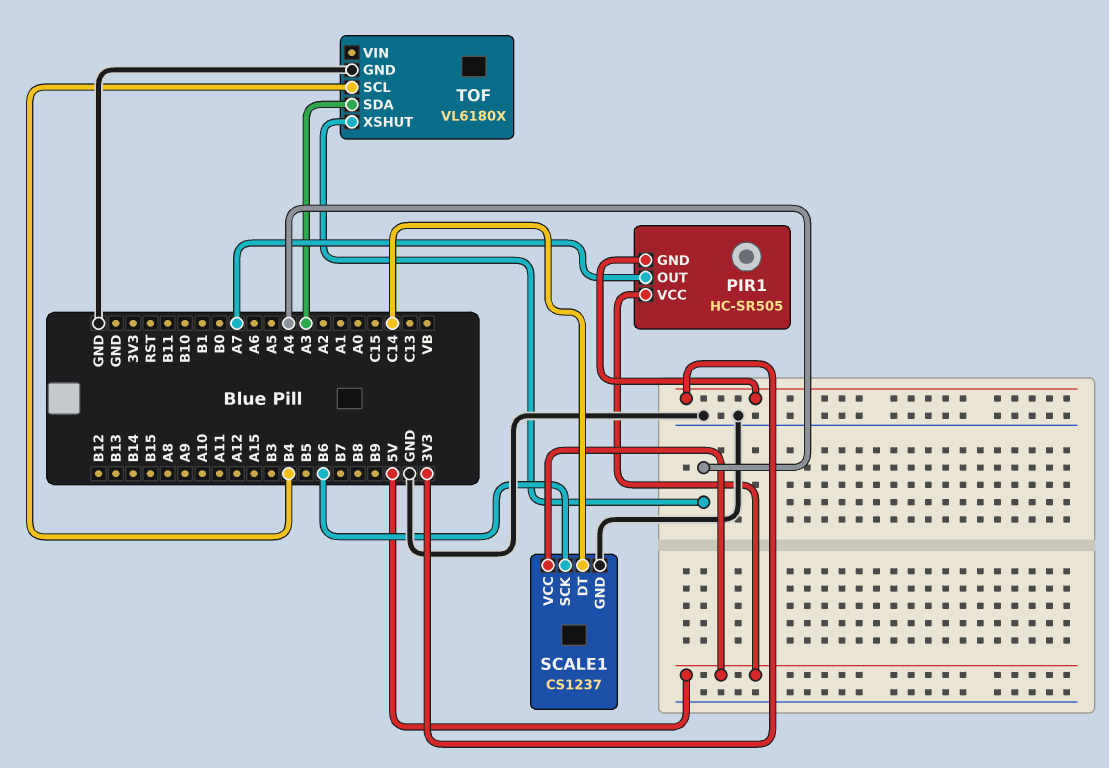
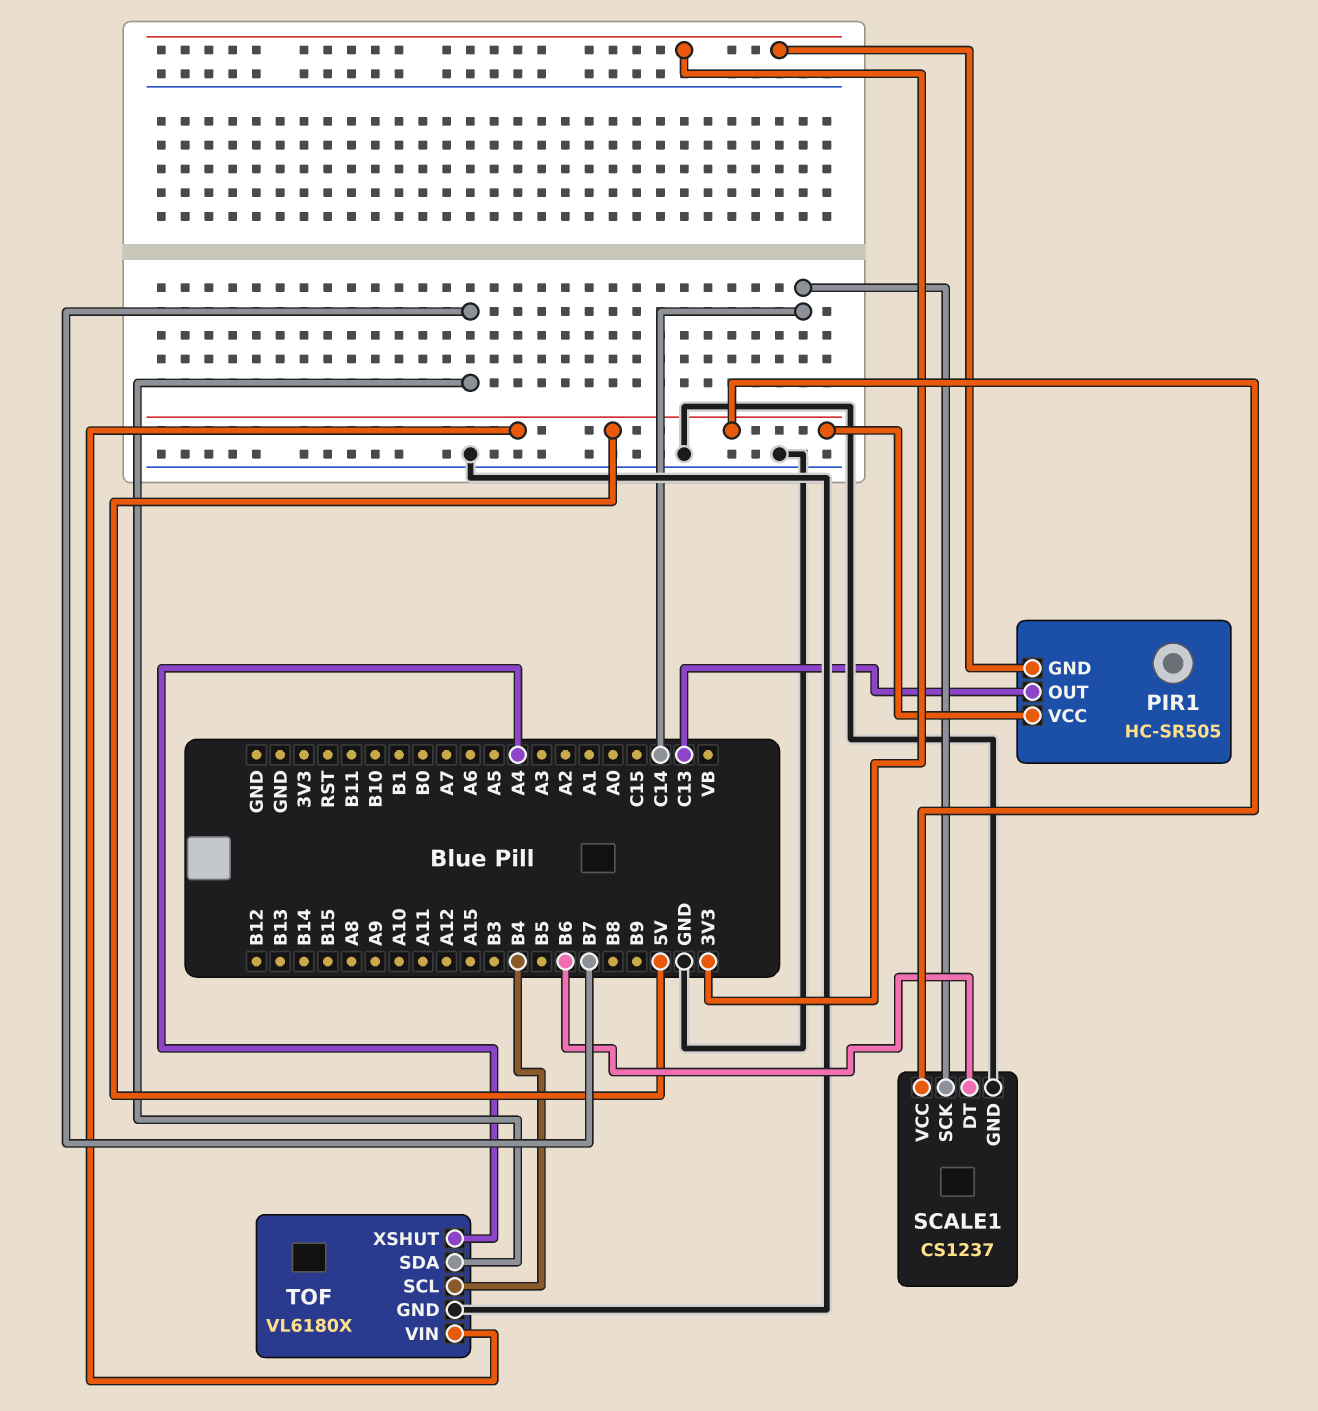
PIR1 pin OUT: A7 -> C13
SCALE1 pin DT: C14 -> B6
SCALE1 pin SCK: B6 -> C14
TOF pin SDA: A3 -> B7
TOF pin VIN: none -> 5V

